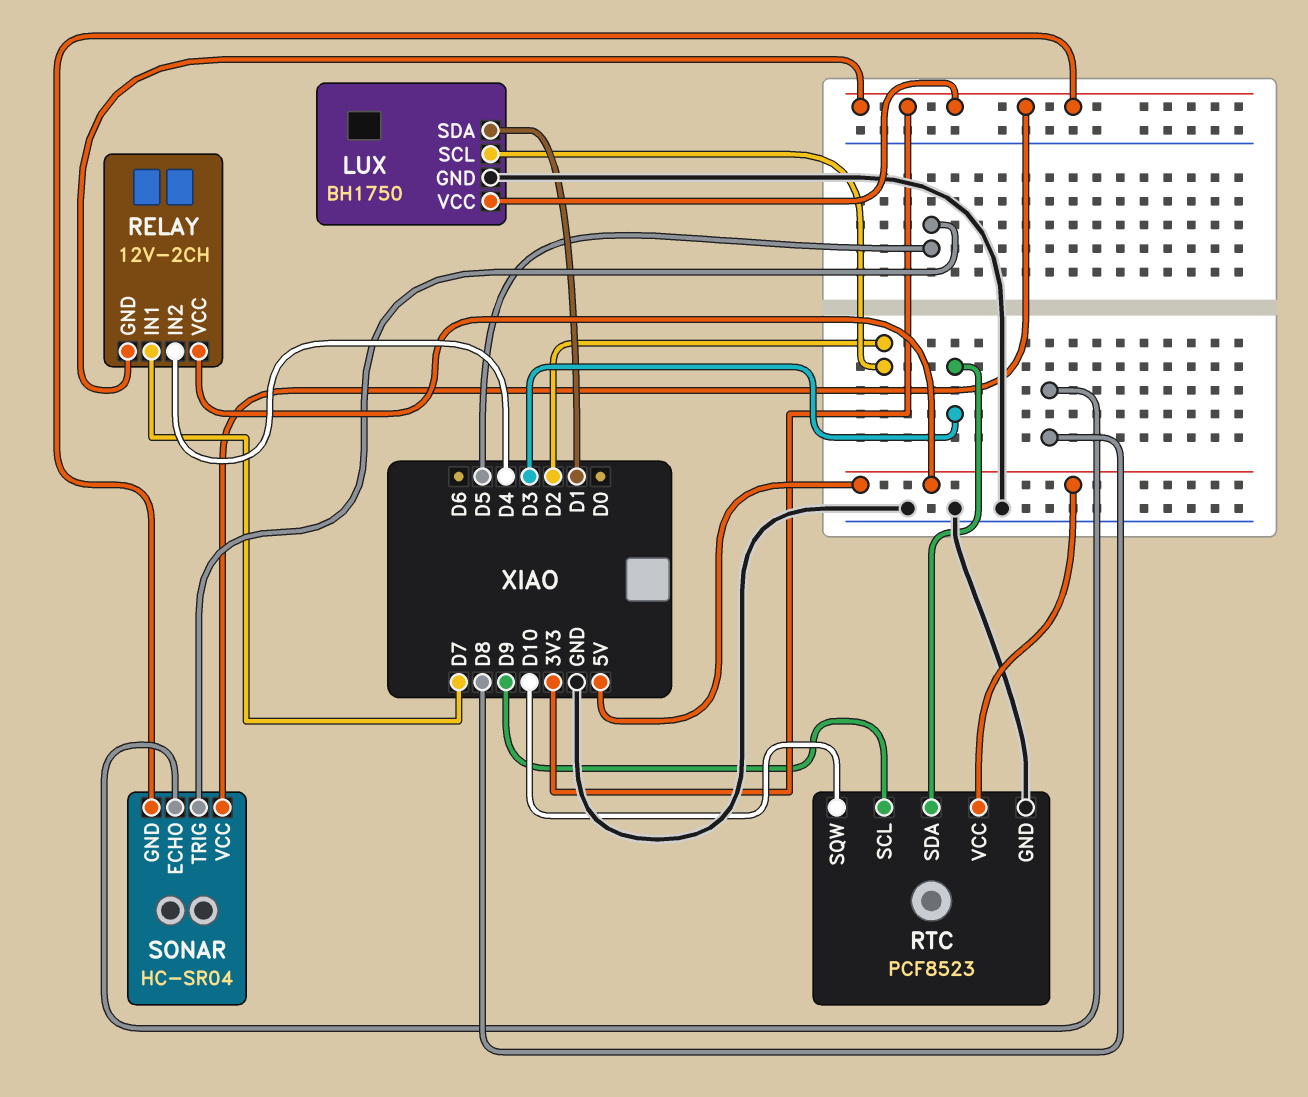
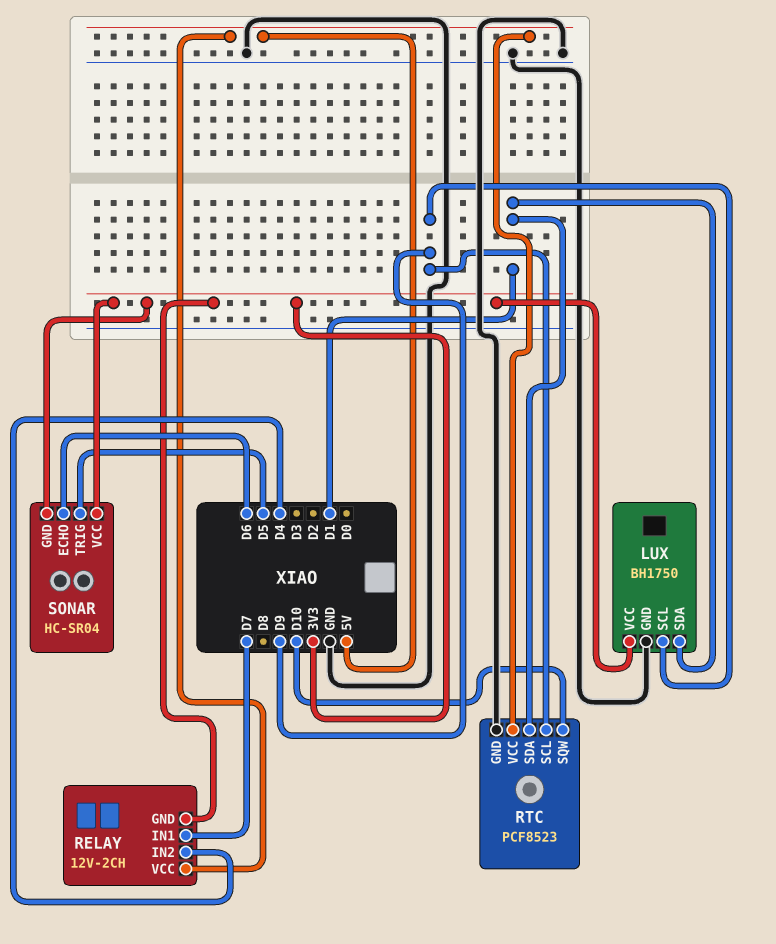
LUX pin SCL: D2 -> D9
RTC pin SDA: D3 -> D1
SONAR pin ECHO: D8 -> D6

